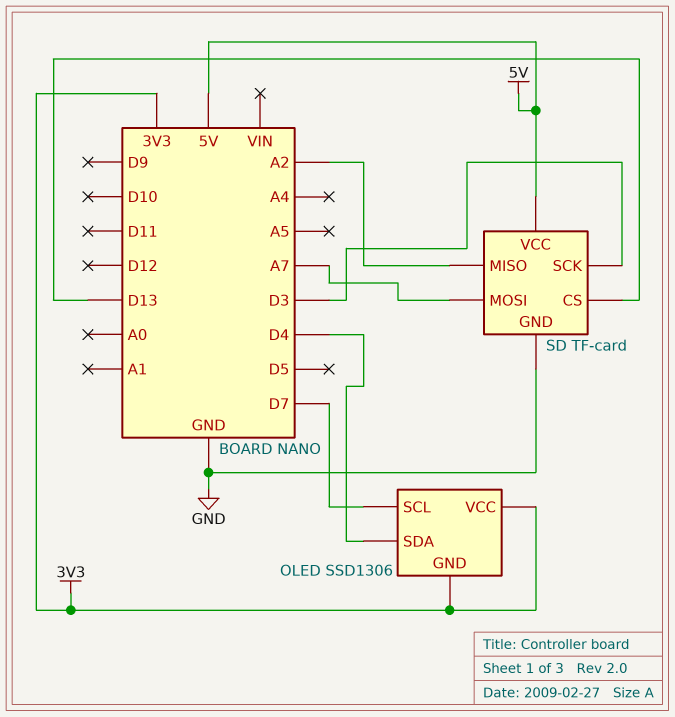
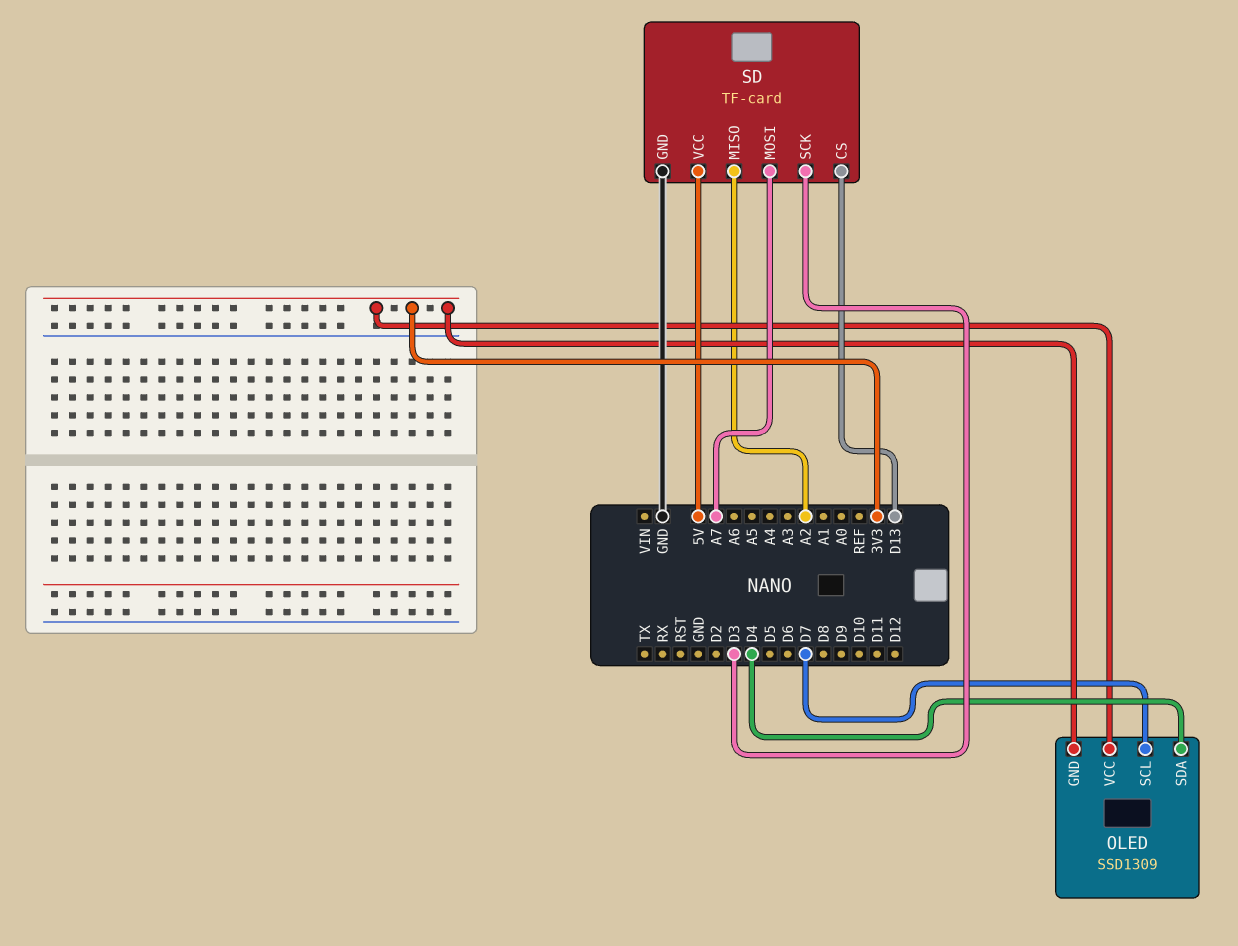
OLED: SSD1306 -> SSD1309

